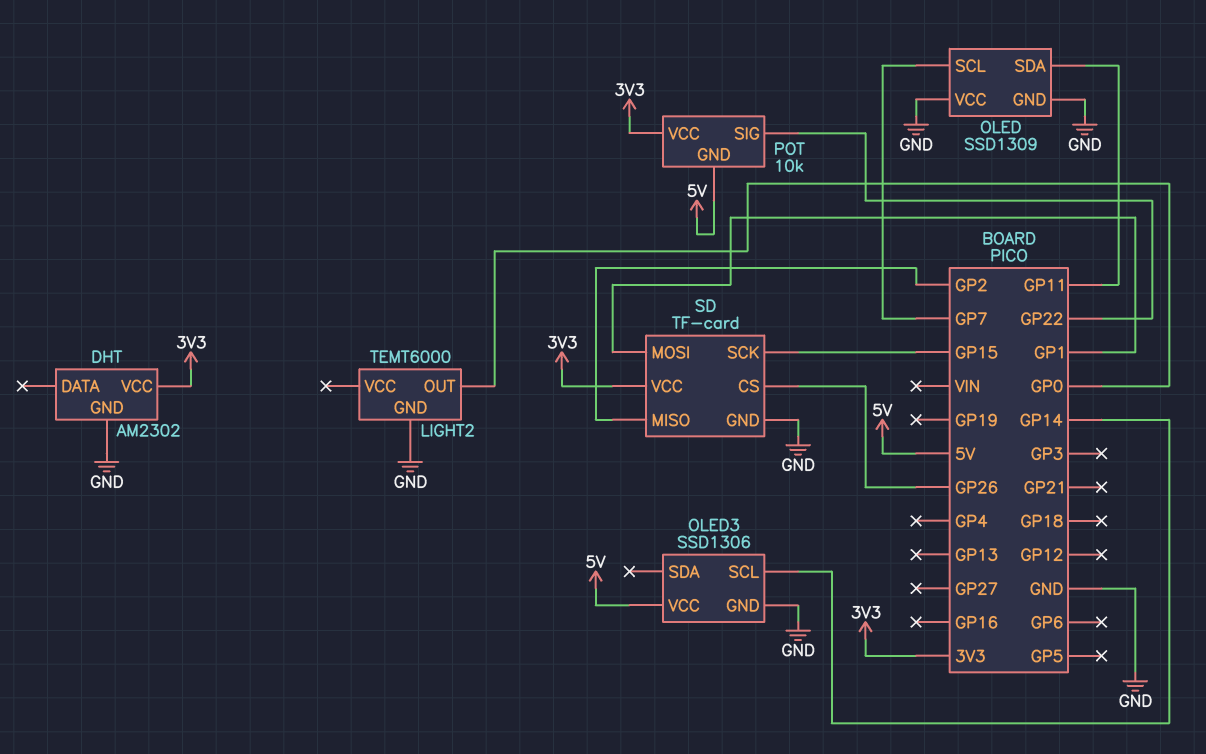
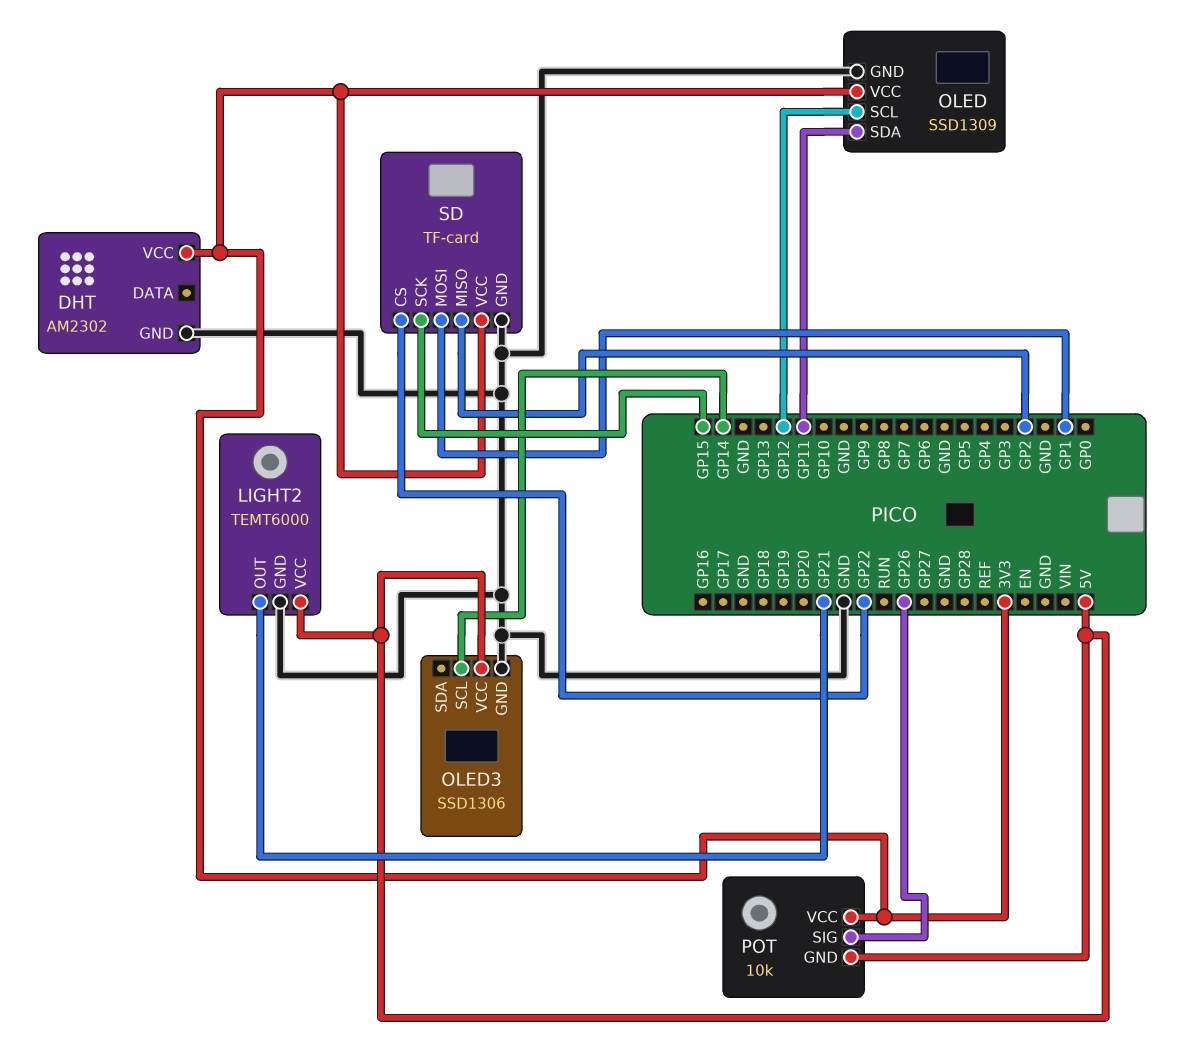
LIGHT2 pin OUT: GP0 -> GP21
LIGHT2 pin VCC: none -> 5V
OLED pin SCL: GP7 -> GP12
OLED pin VCC: GND -> 3V3
POT pin SIG: GP22 -> GP26
SD pin CS: GP26 -> GP22

